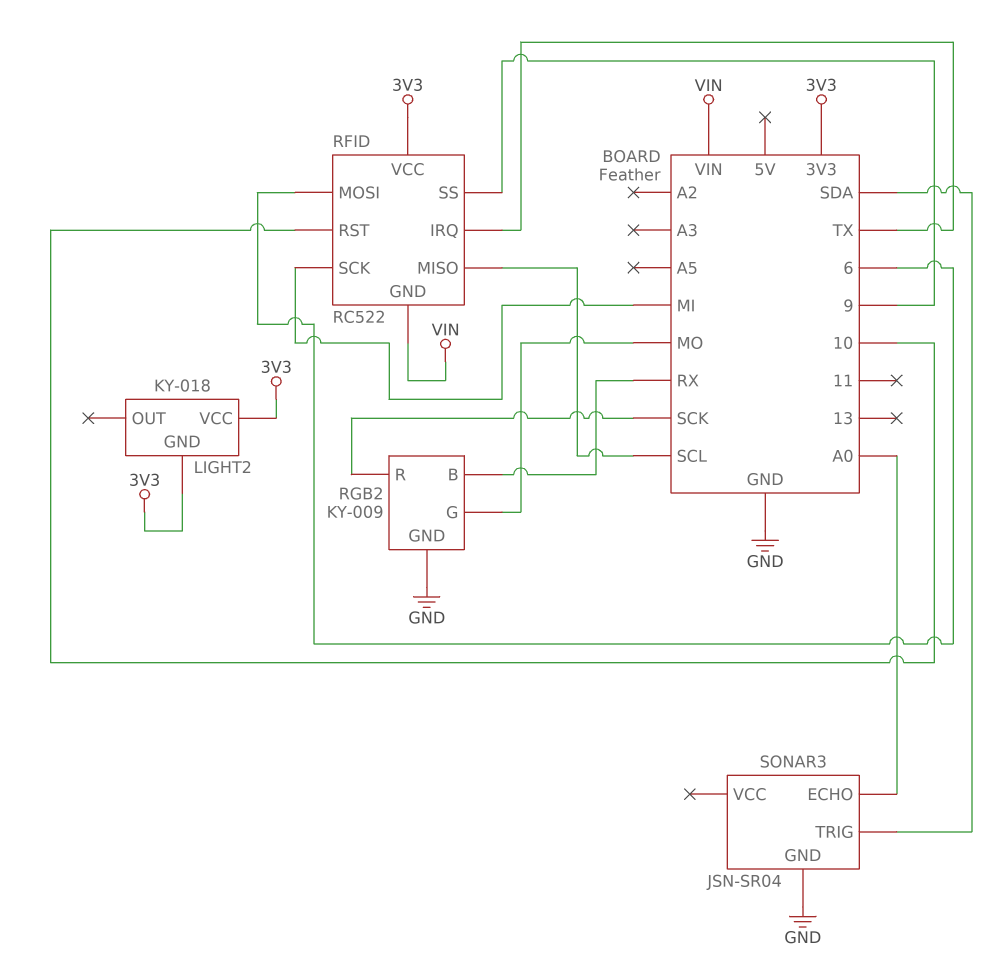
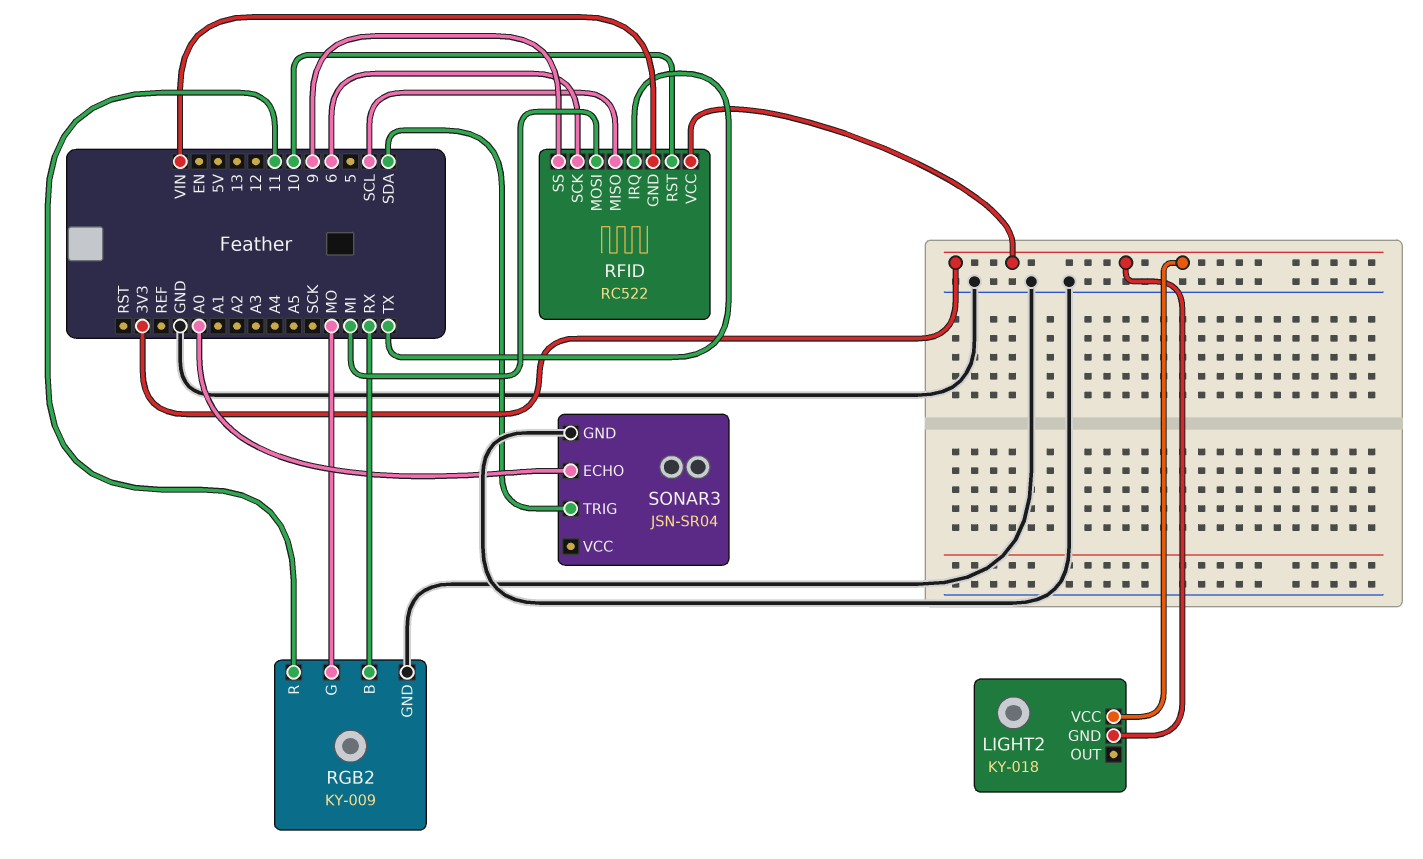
RFID pin MOSI: 6 -> MI
RFID pin SCK: MI -> 6
RGB2 pin R: SCK -> 11

